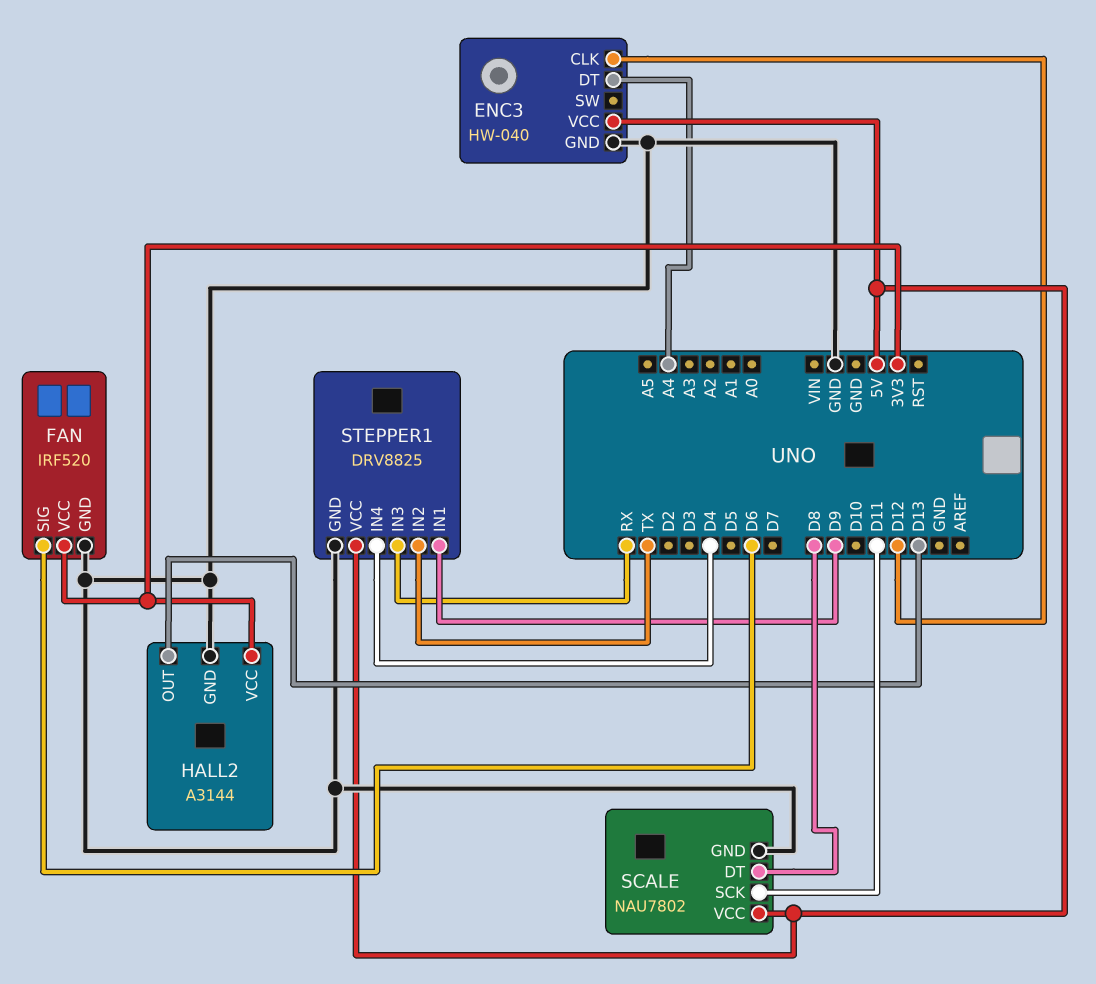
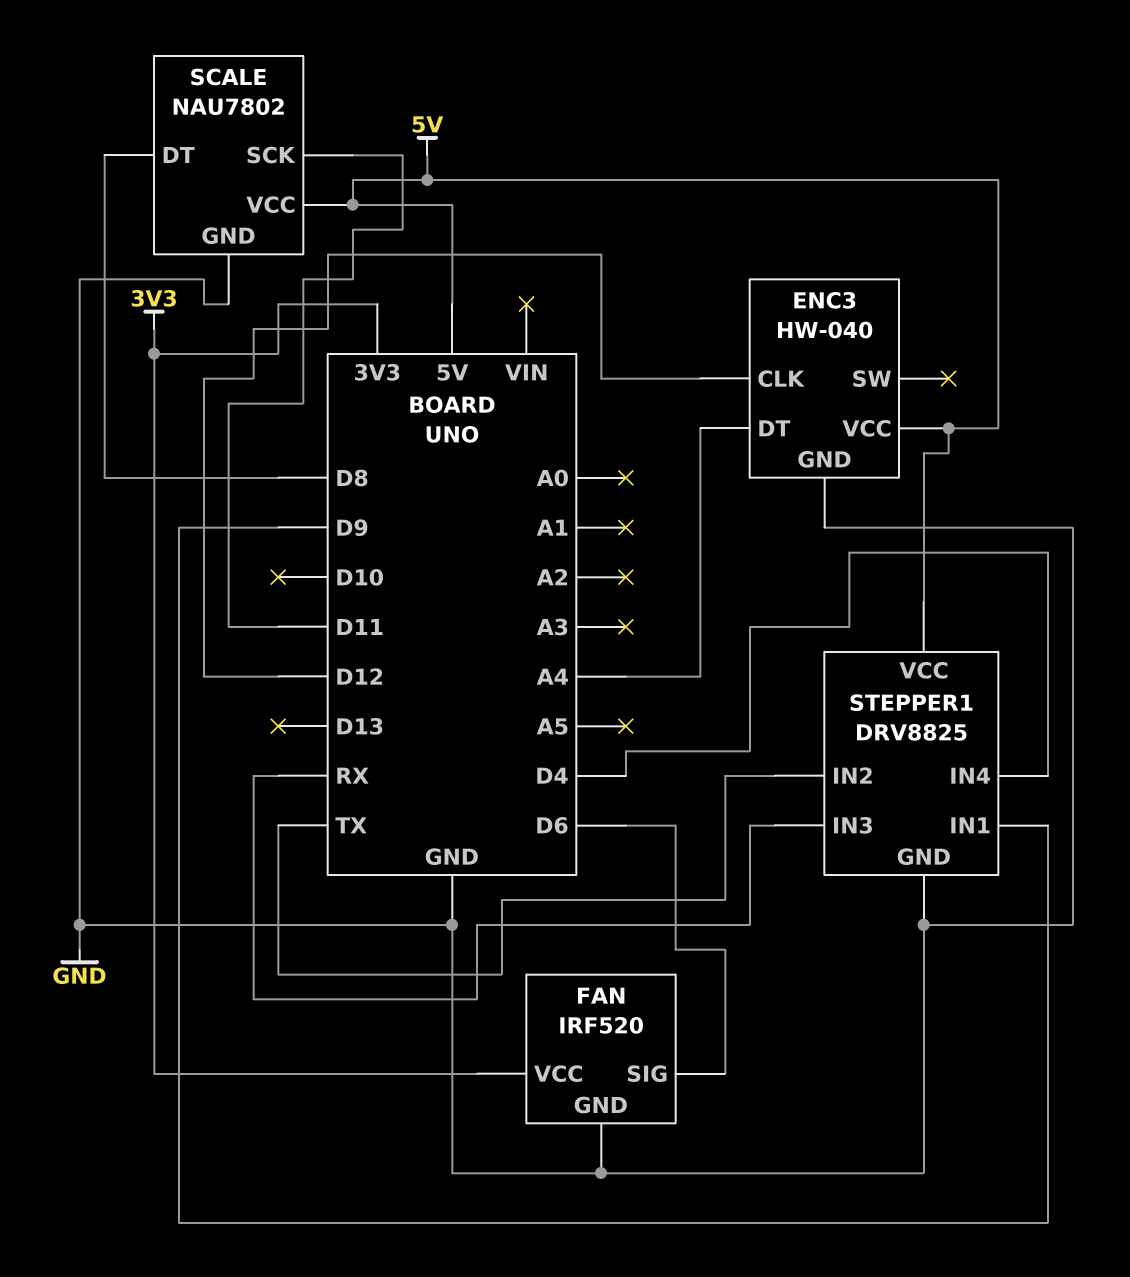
HALL2: A3144 -> none
HALL2 pin GND: GND -> none
HALL2 pin OUT: D13 -> none
HALL2 pin VCC: 3V3 -> none

